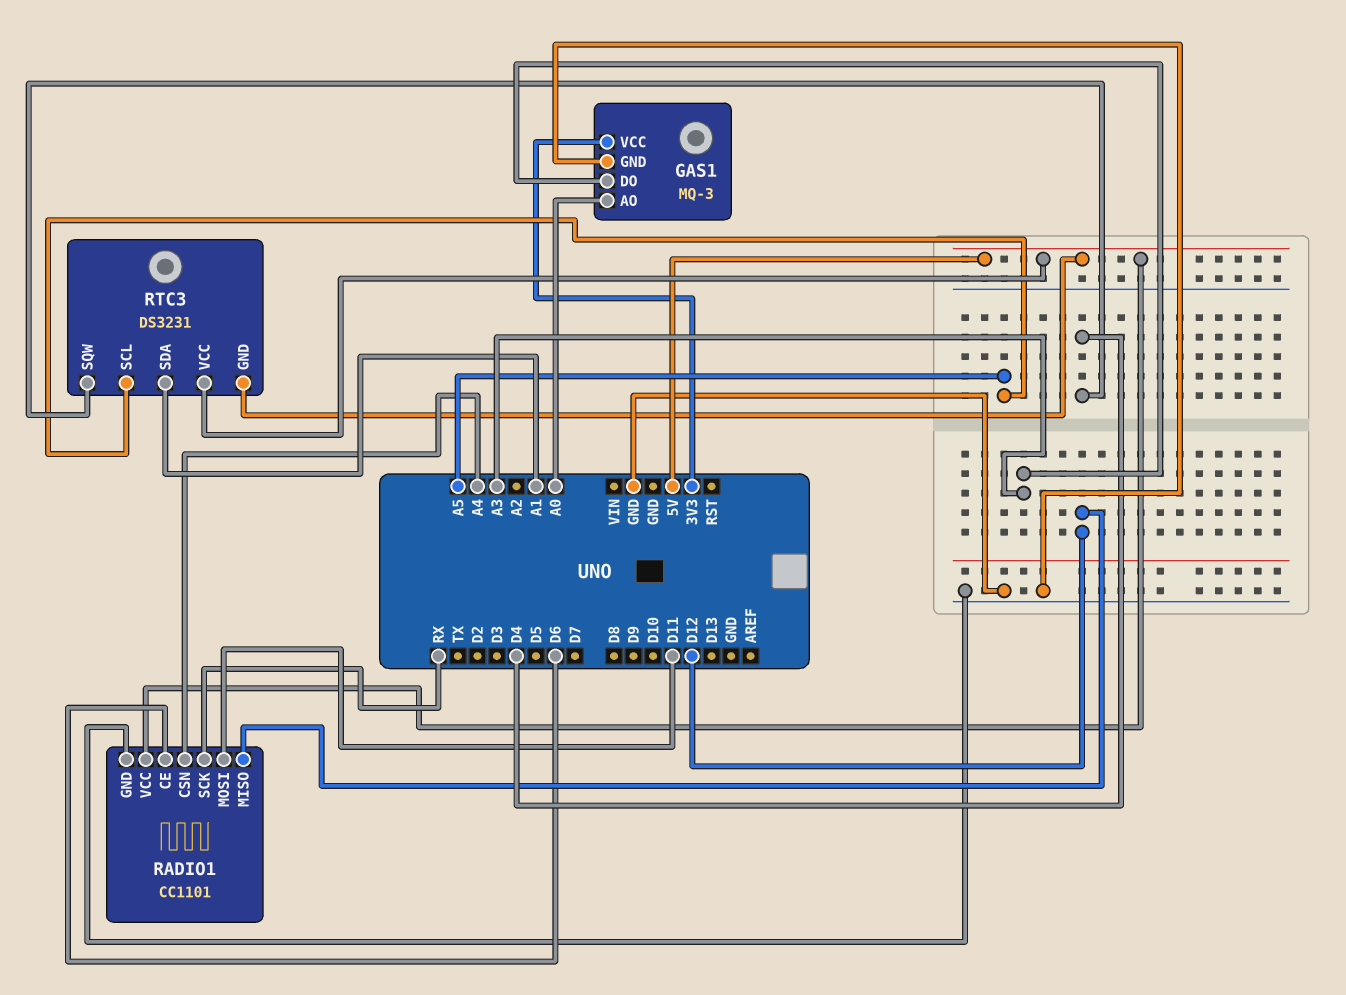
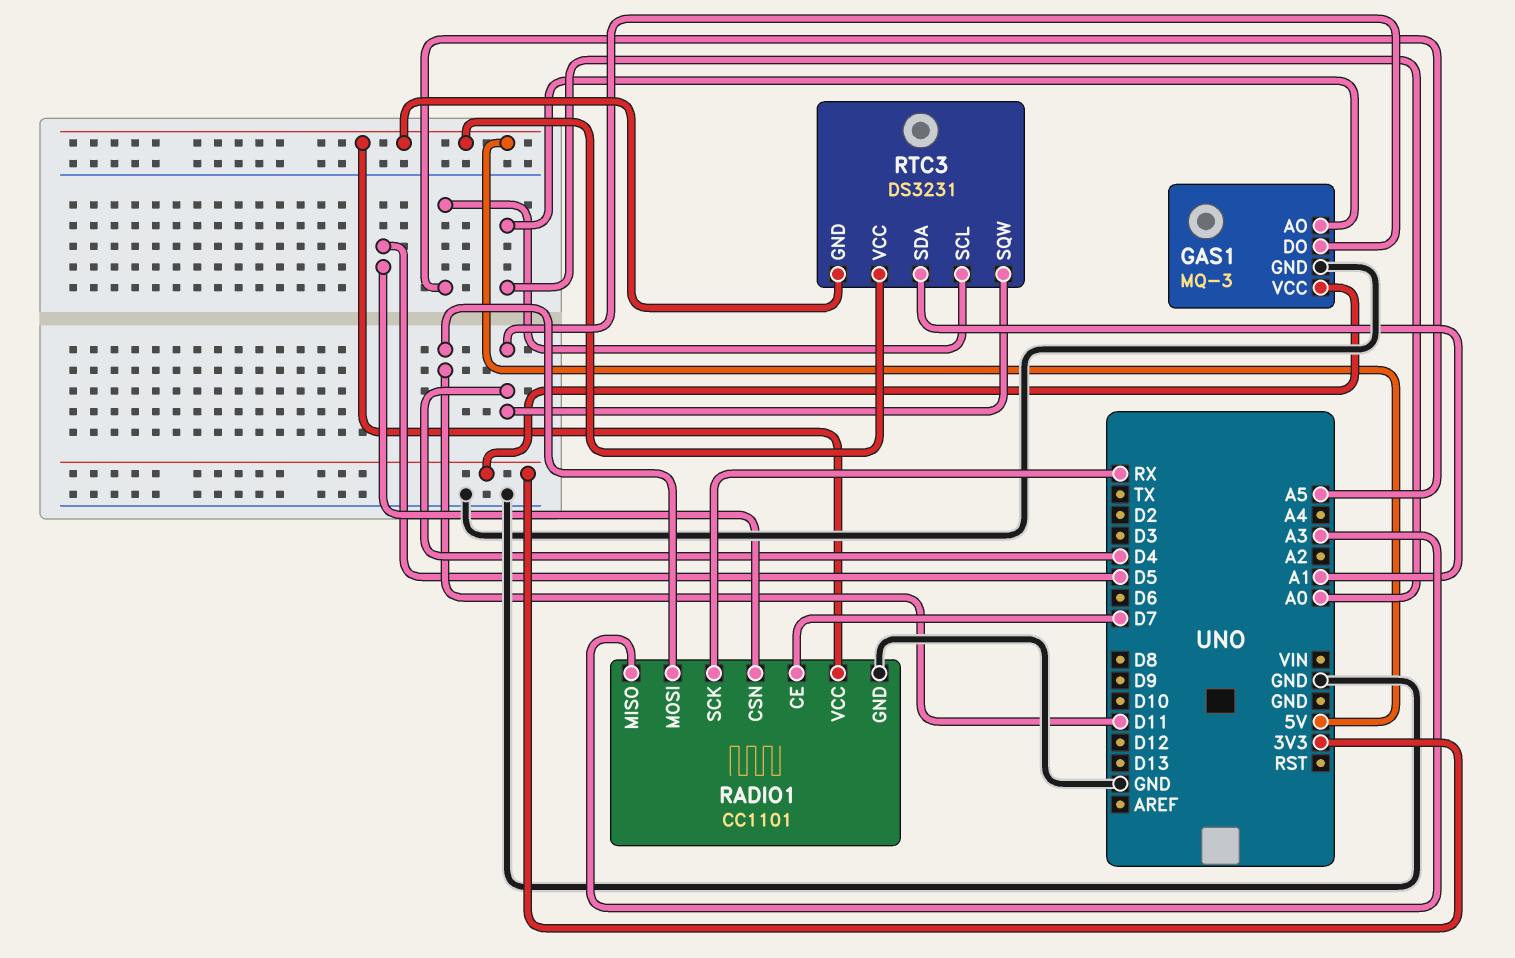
GAS1 pin DO: A3 -> D4
RADIO1 pin CE: D6 -> D7
RADIO1 pin CSN: A4 -> D5
RADIO1 pin MISO: D12 -> A3

